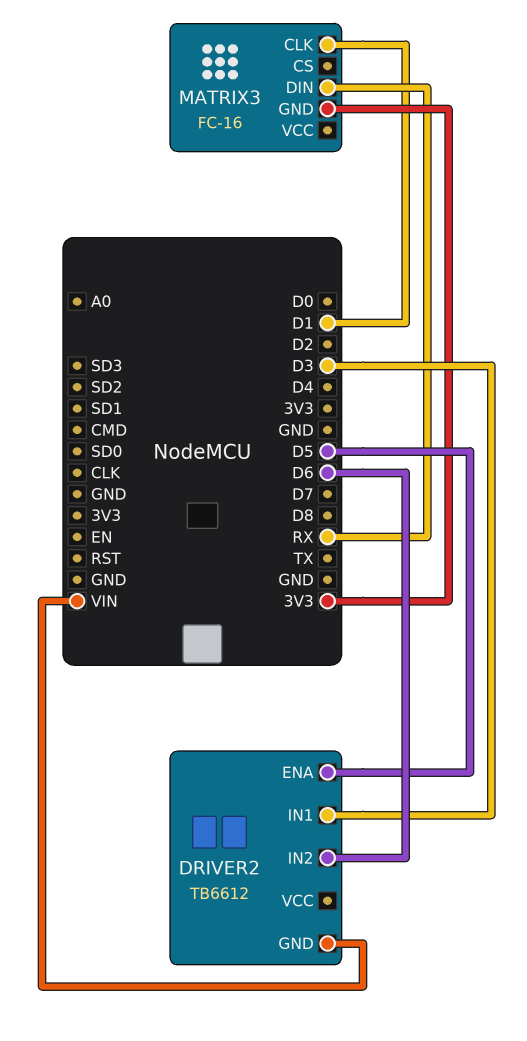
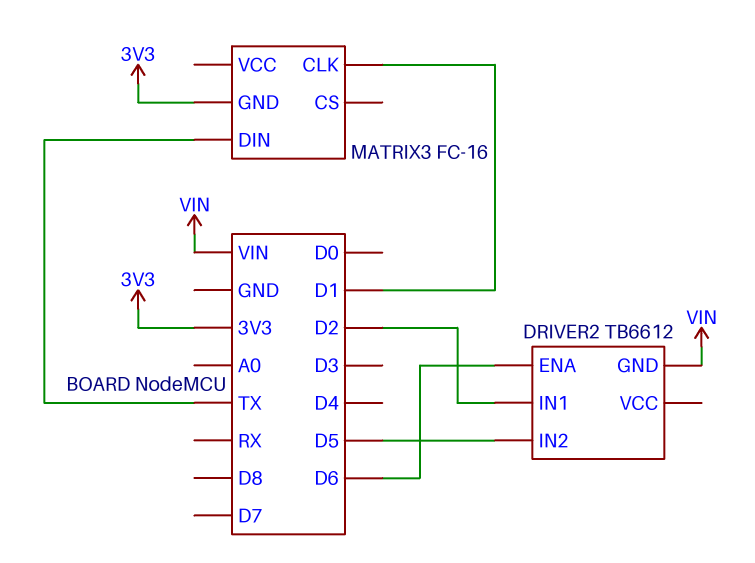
DRIVER2 pin ENA: D5 -> D6
DRIVER2 pin IN1: D3 -> D2
DRIVER2 pin IN2: D6 -> D5
MATRIX3 pin DIN: RX -> TX

